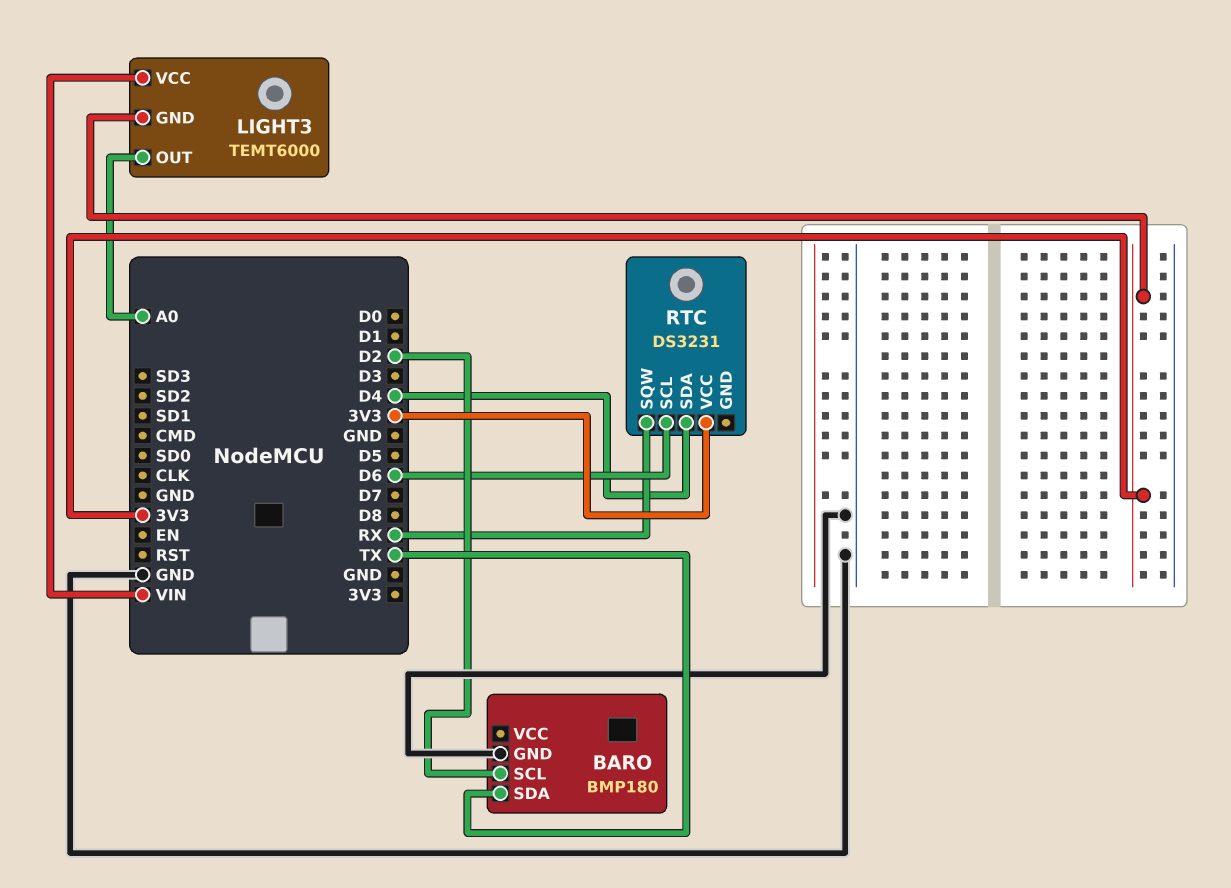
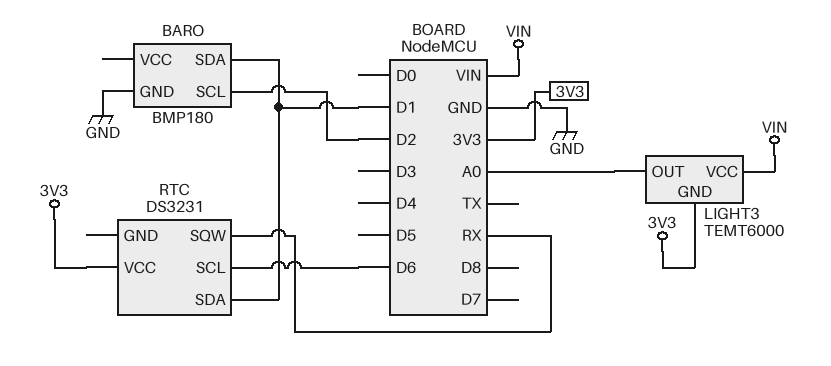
BARO pin SDA: TX -> D1
RTC pin SDA: D4 -> D1

